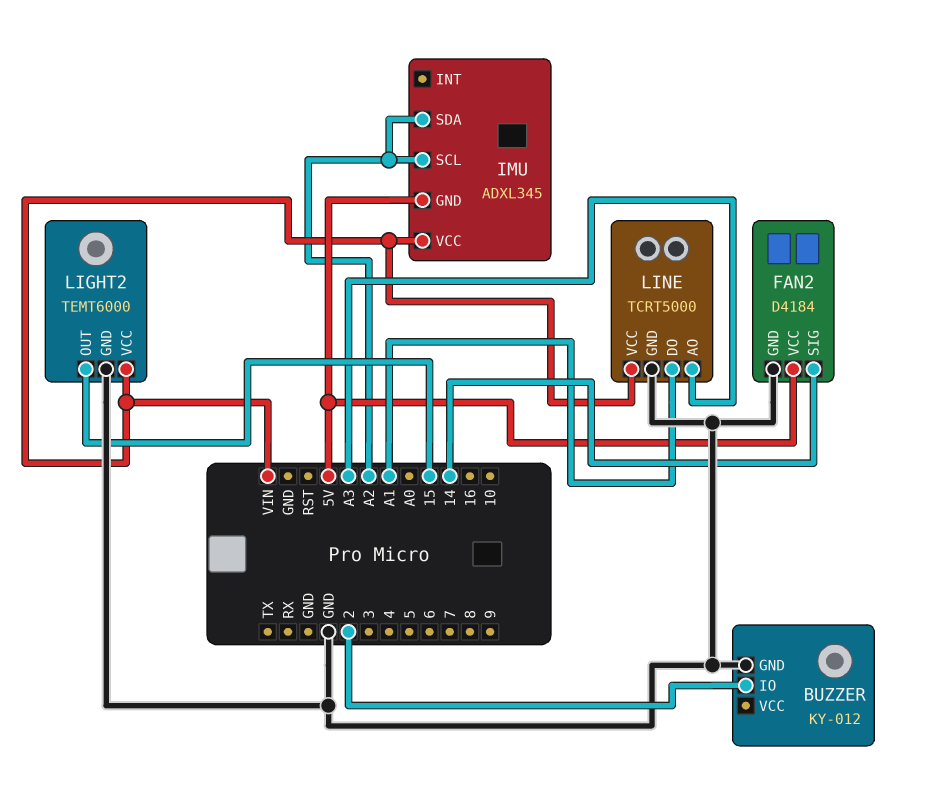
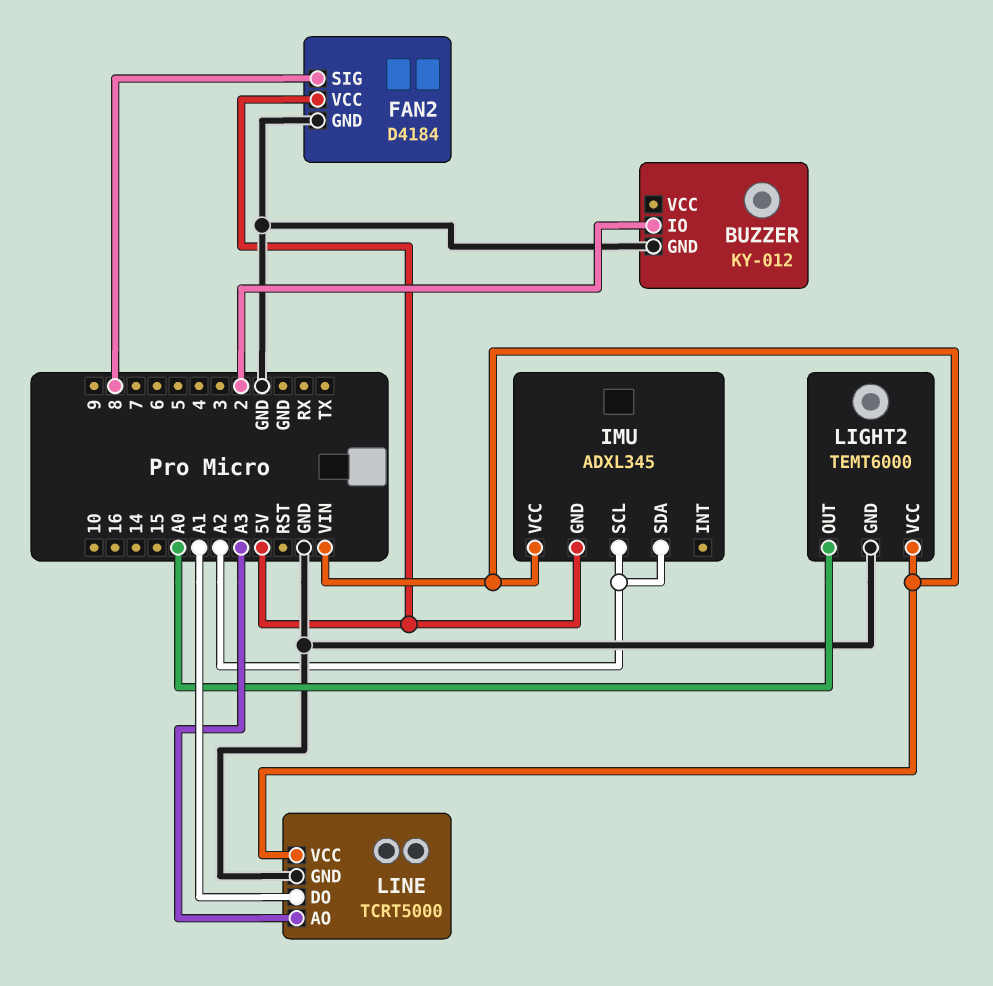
FAN2 pin SIG: 14 -> 8
LIGHT2 pin OUT: 15 -> A0

